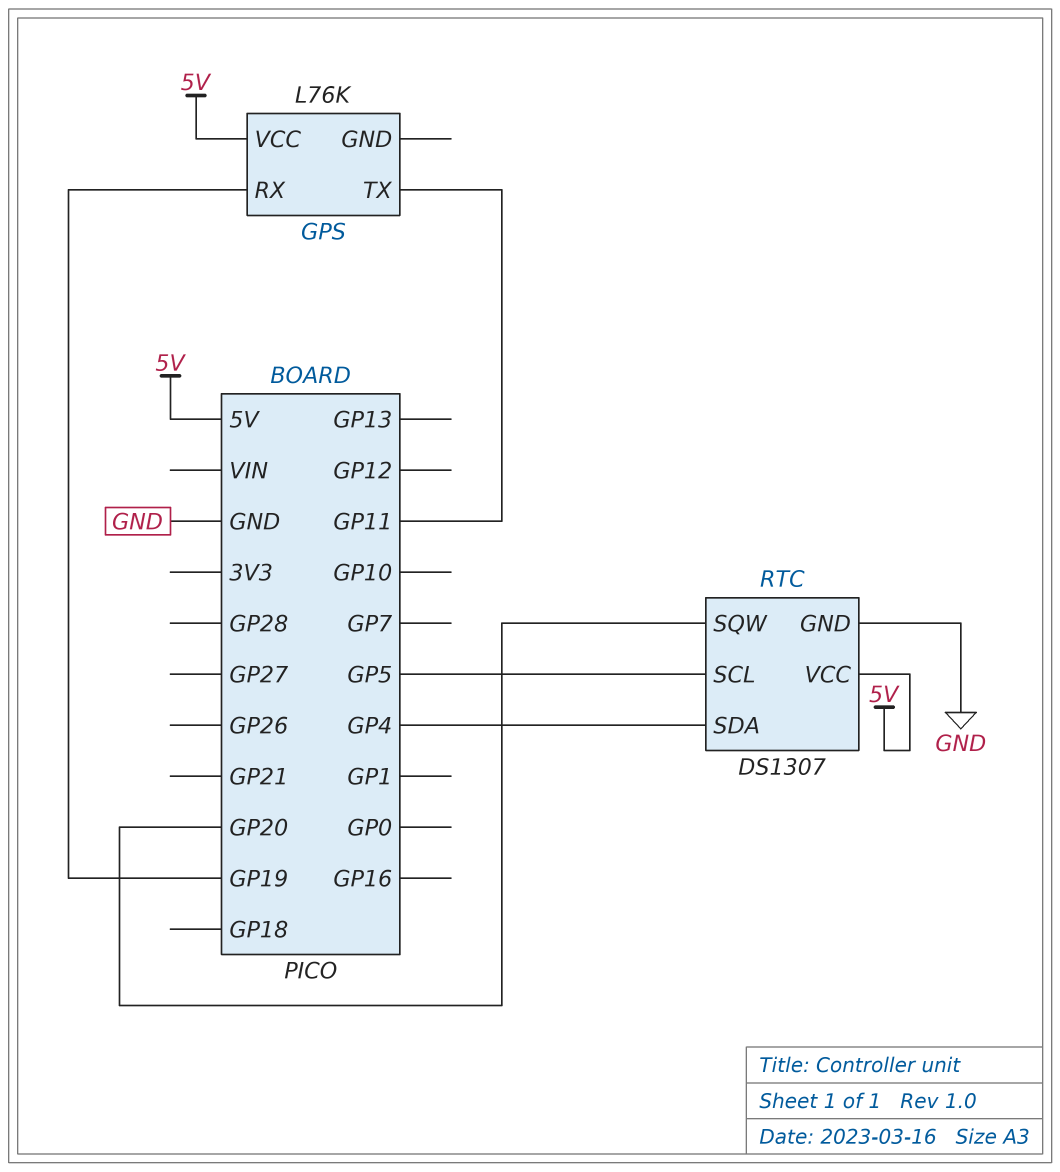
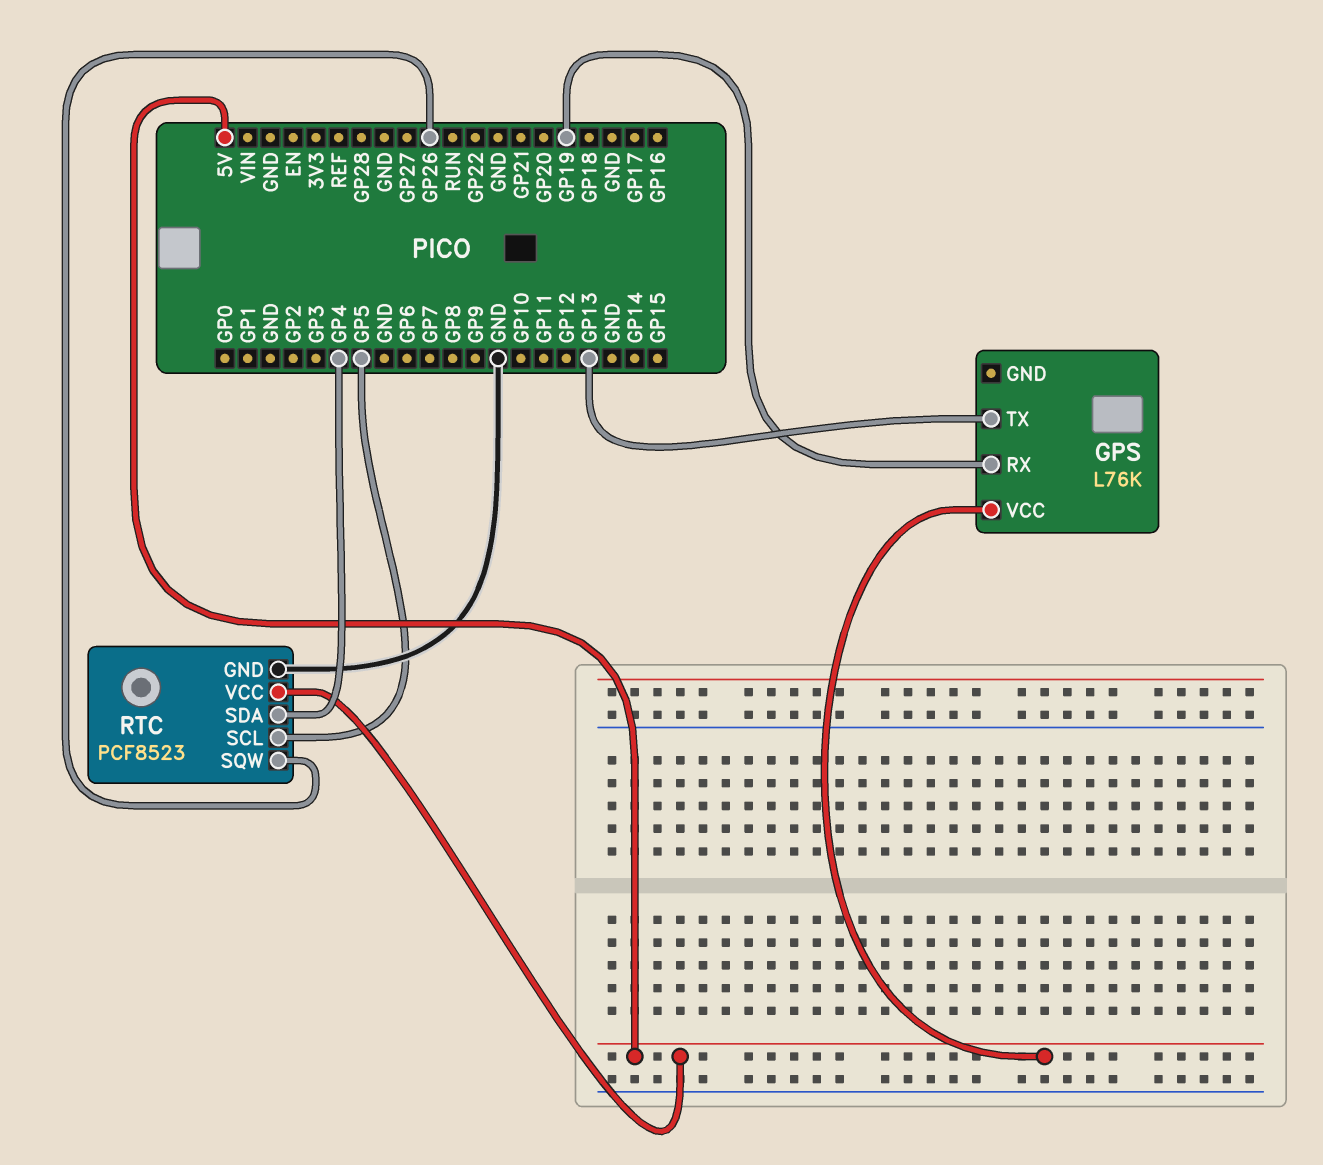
GPS pin TX: GP11 -> GP13
RTC: DS1307 -> PCF8523
RTC pin SQW: GP20 -> GP26

